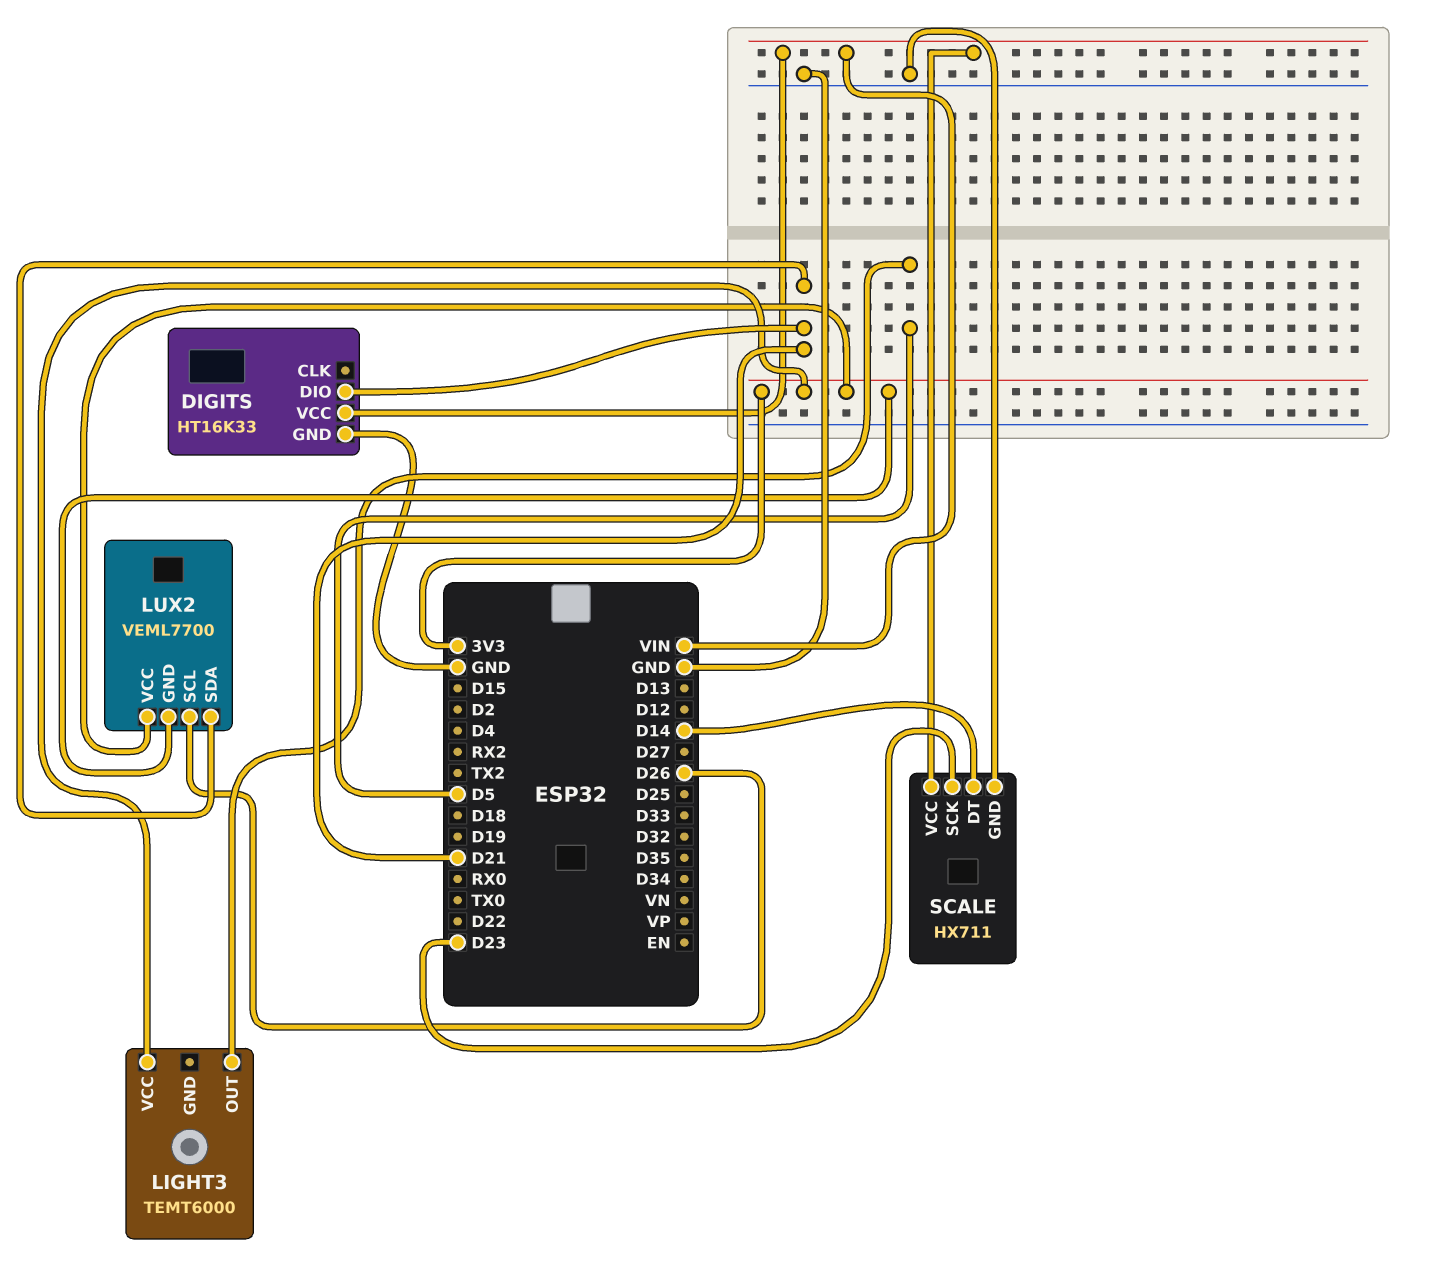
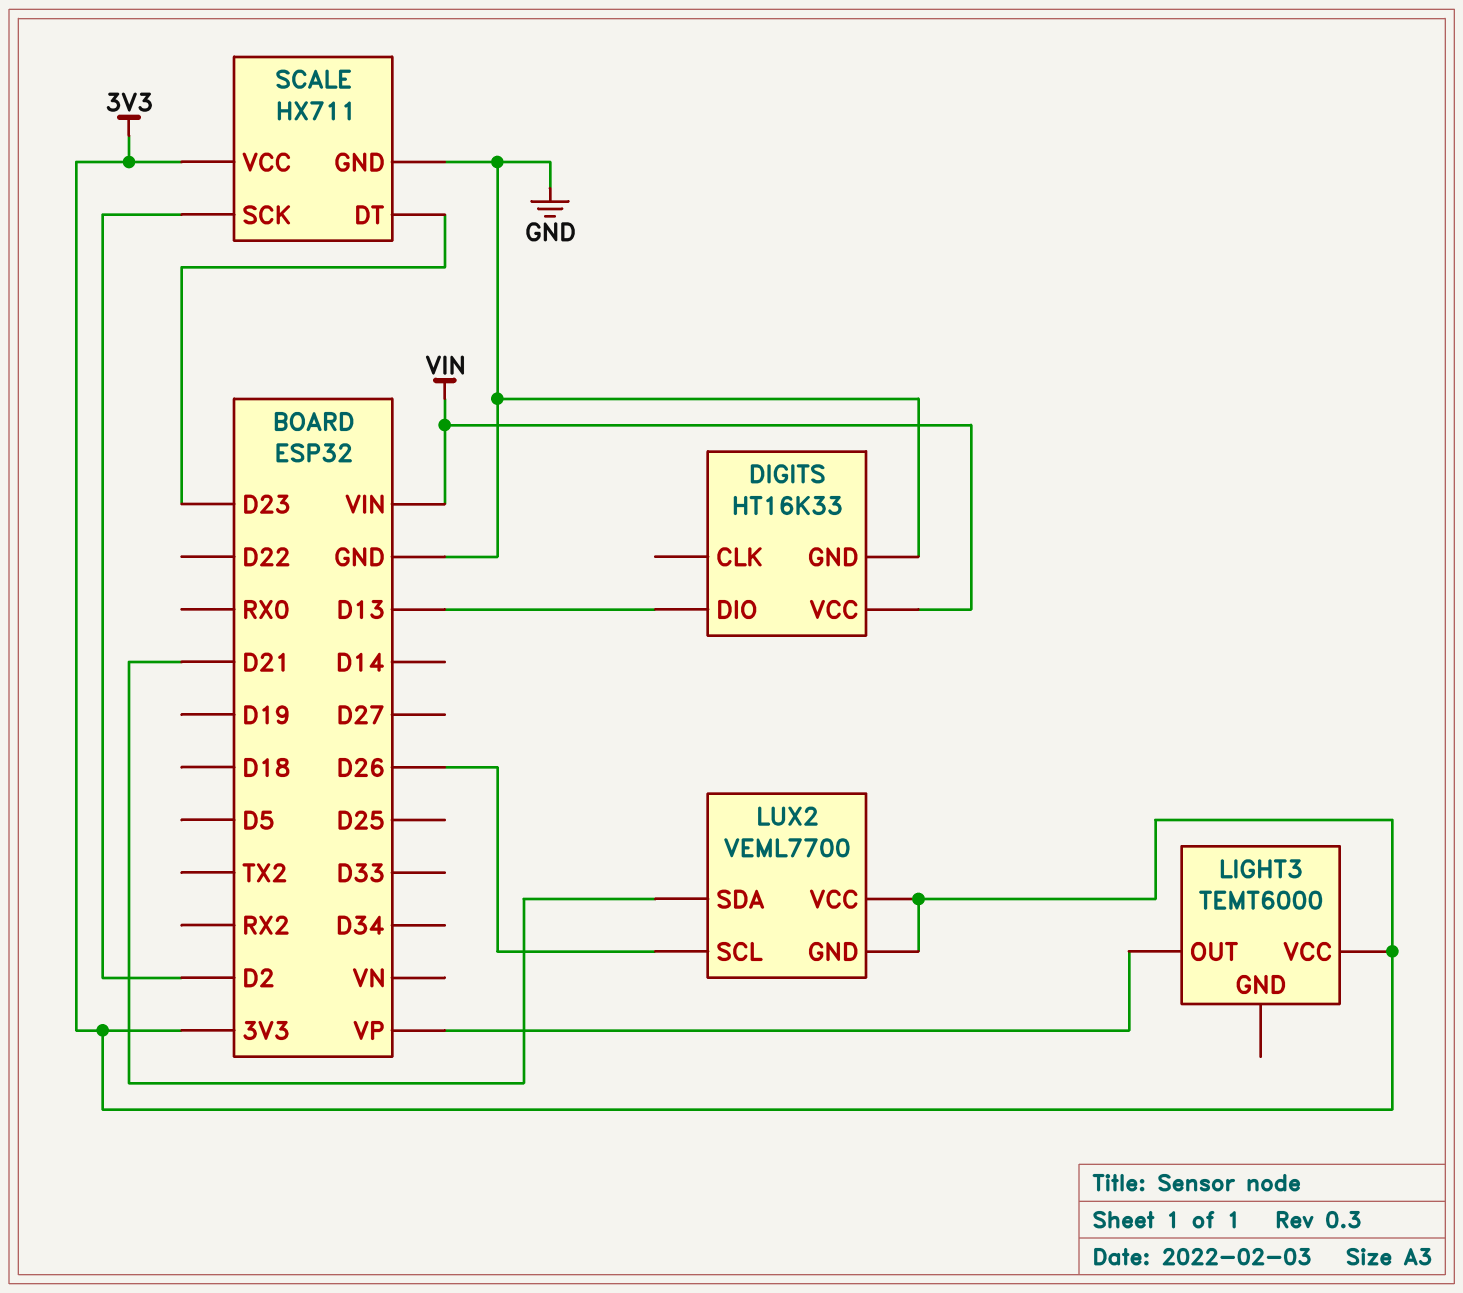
DIGITS pin DIO: D21 -> D13
LIGHT3 pin OUT: D5 -> VP
SCALE pin DT: D14 -> D23
SCALE pin SCK: D23 -> D2
SCALE pin VCC: VIN -> 3V3

